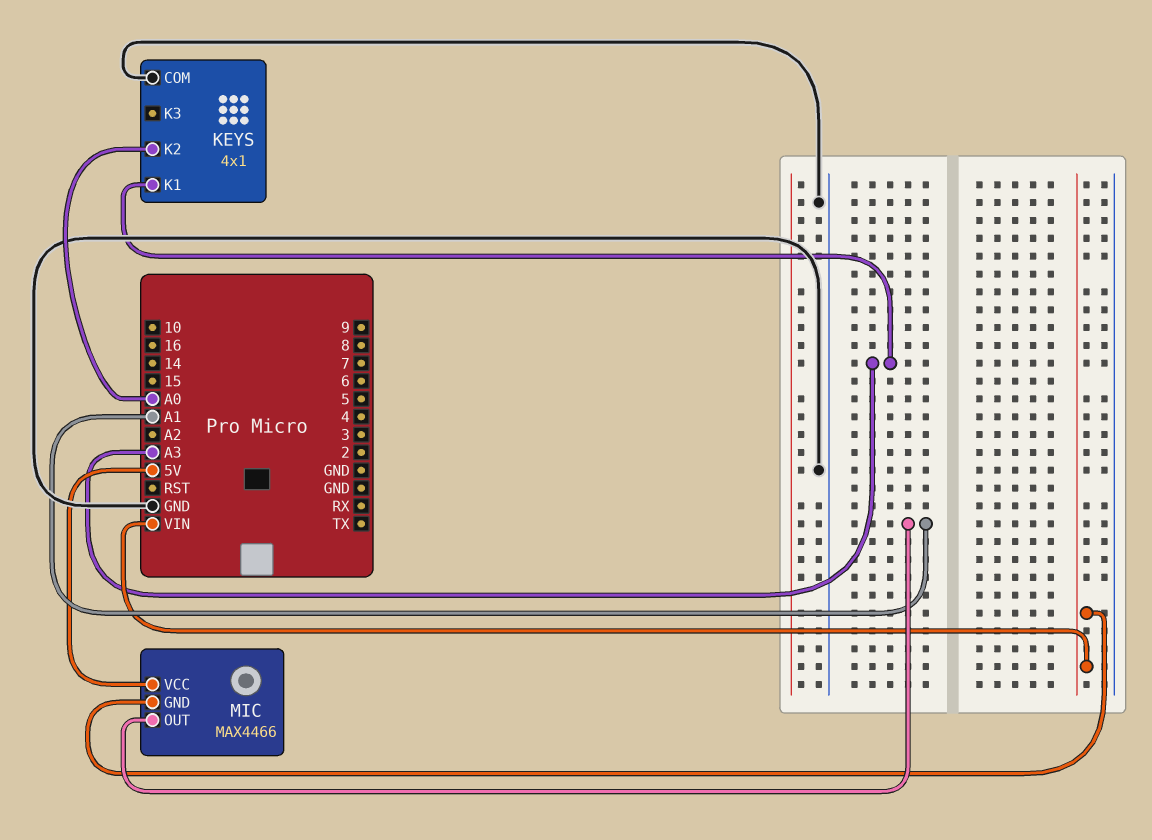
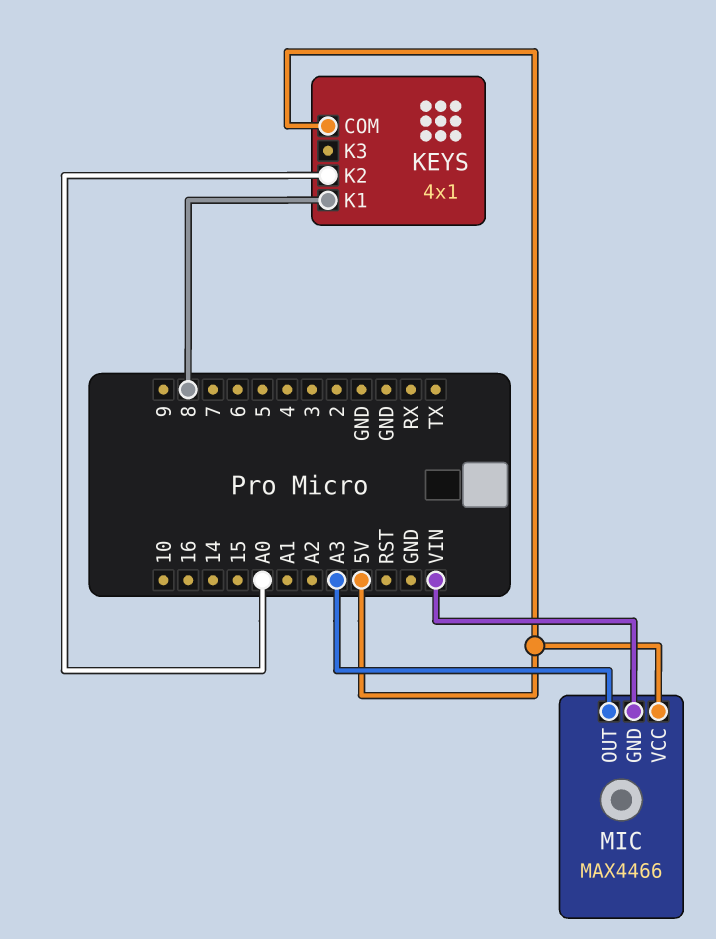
KEYS pin COM: GND -> 5V
KEYS pin K1: A3 -> 8
MIC pin OUT: A1 -> A3

